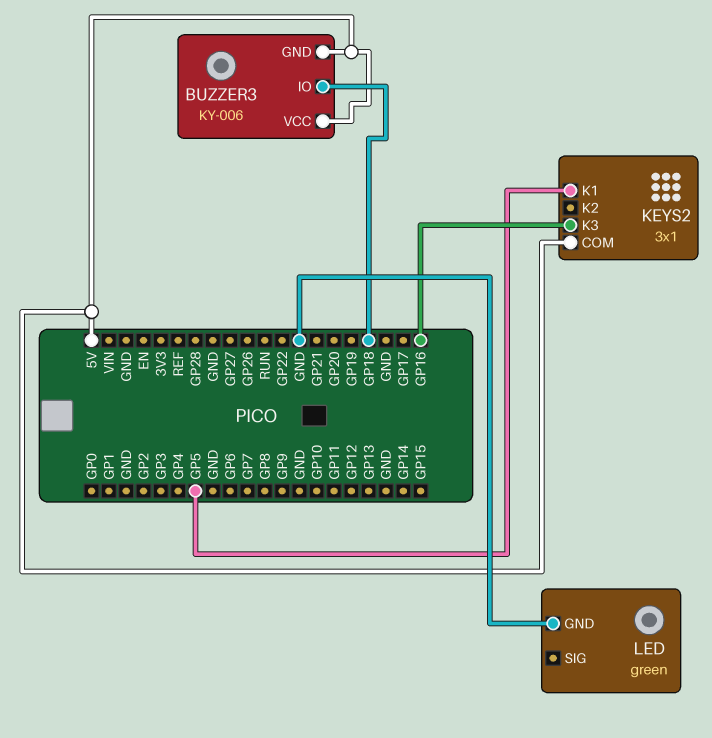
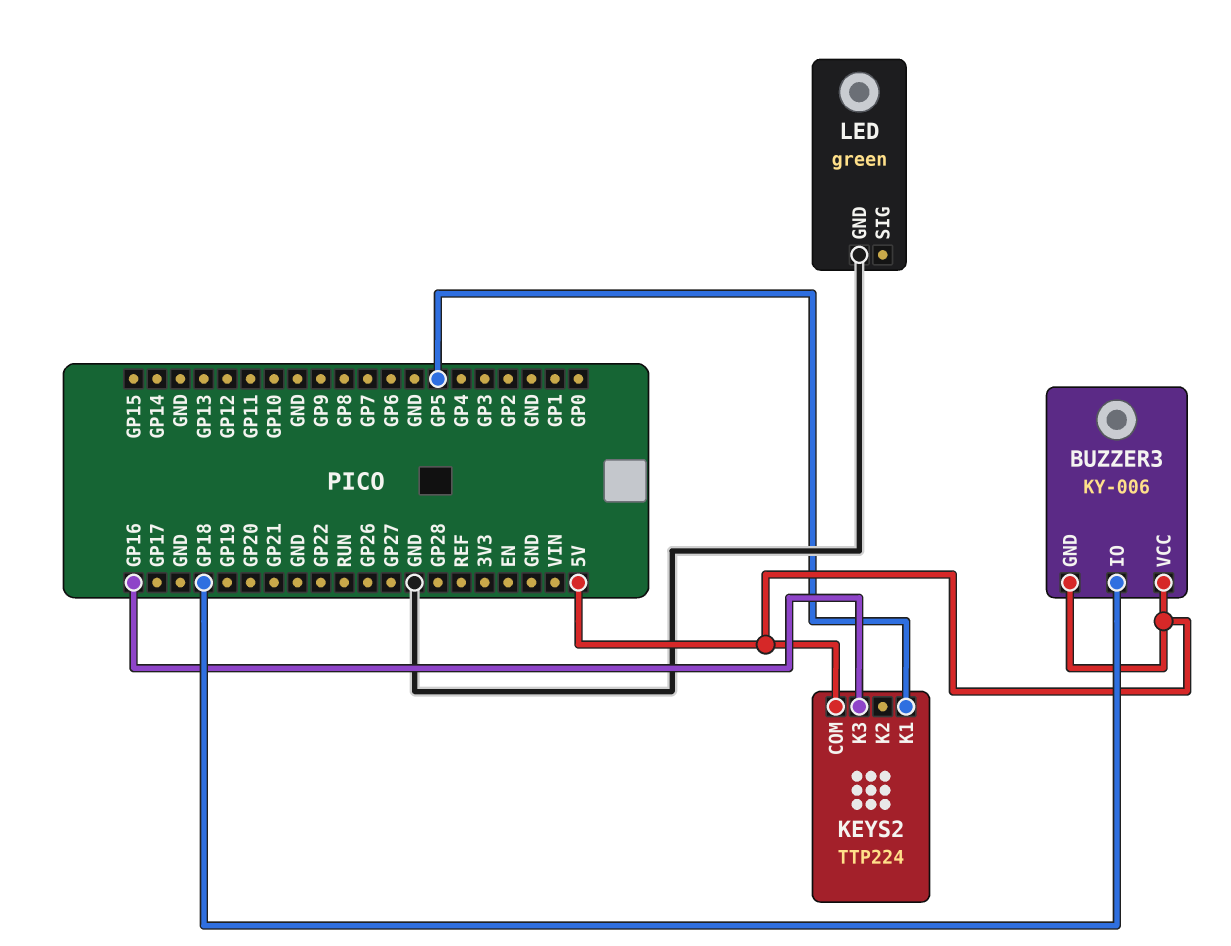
KEYS2: 3x1 -> TTP224

